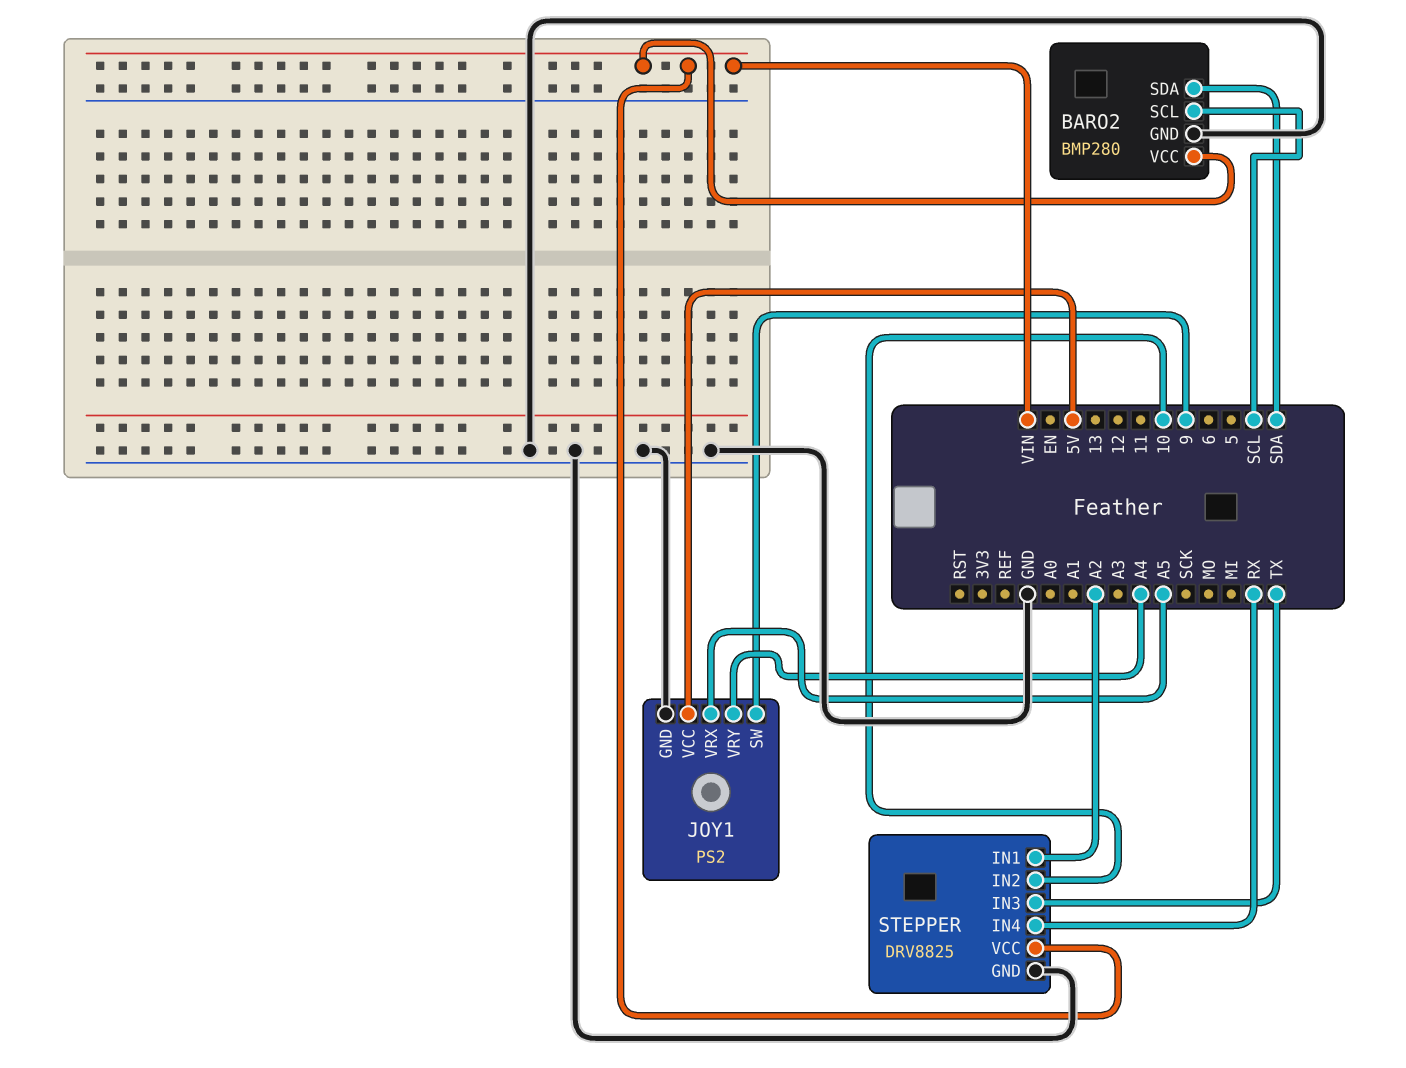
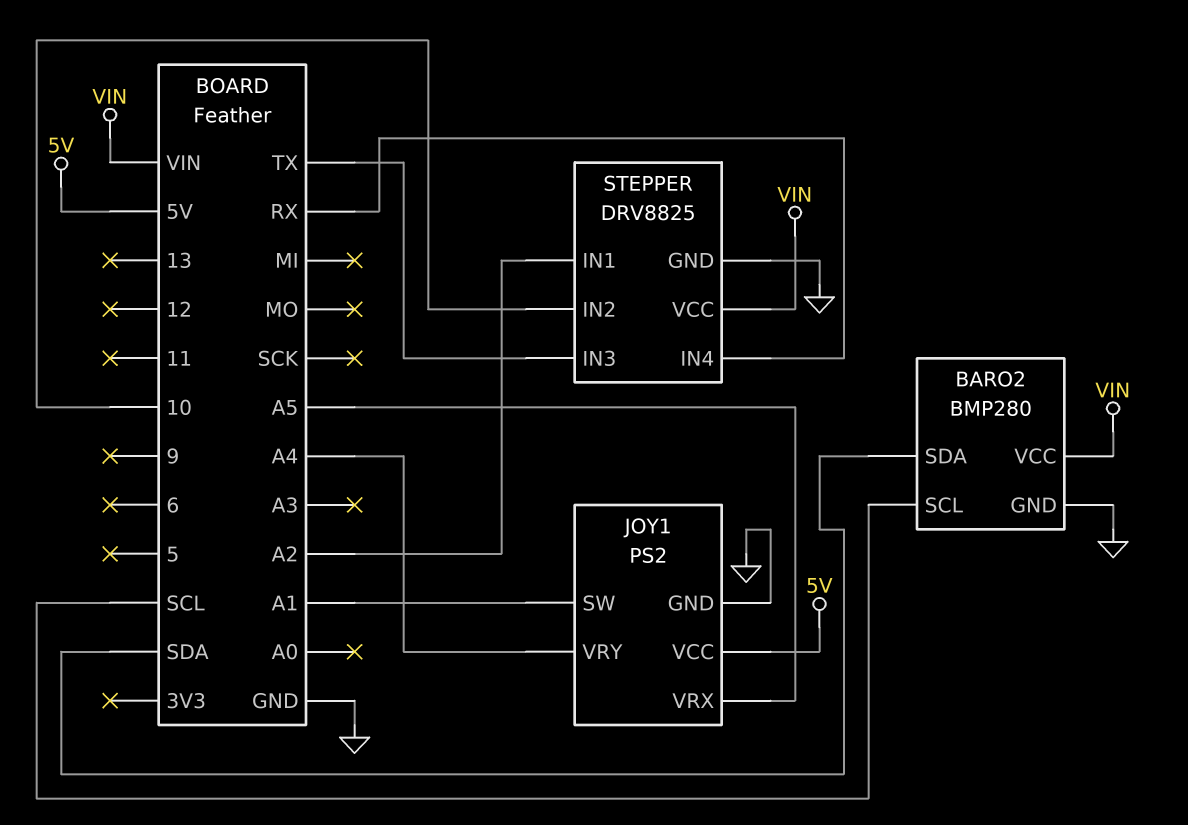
JOY1 pin SW: 9 -> A1

